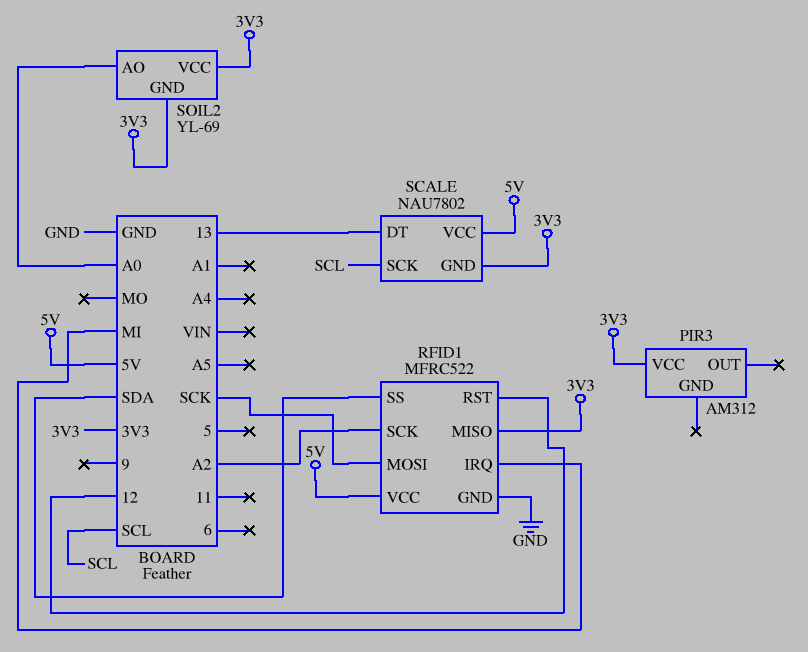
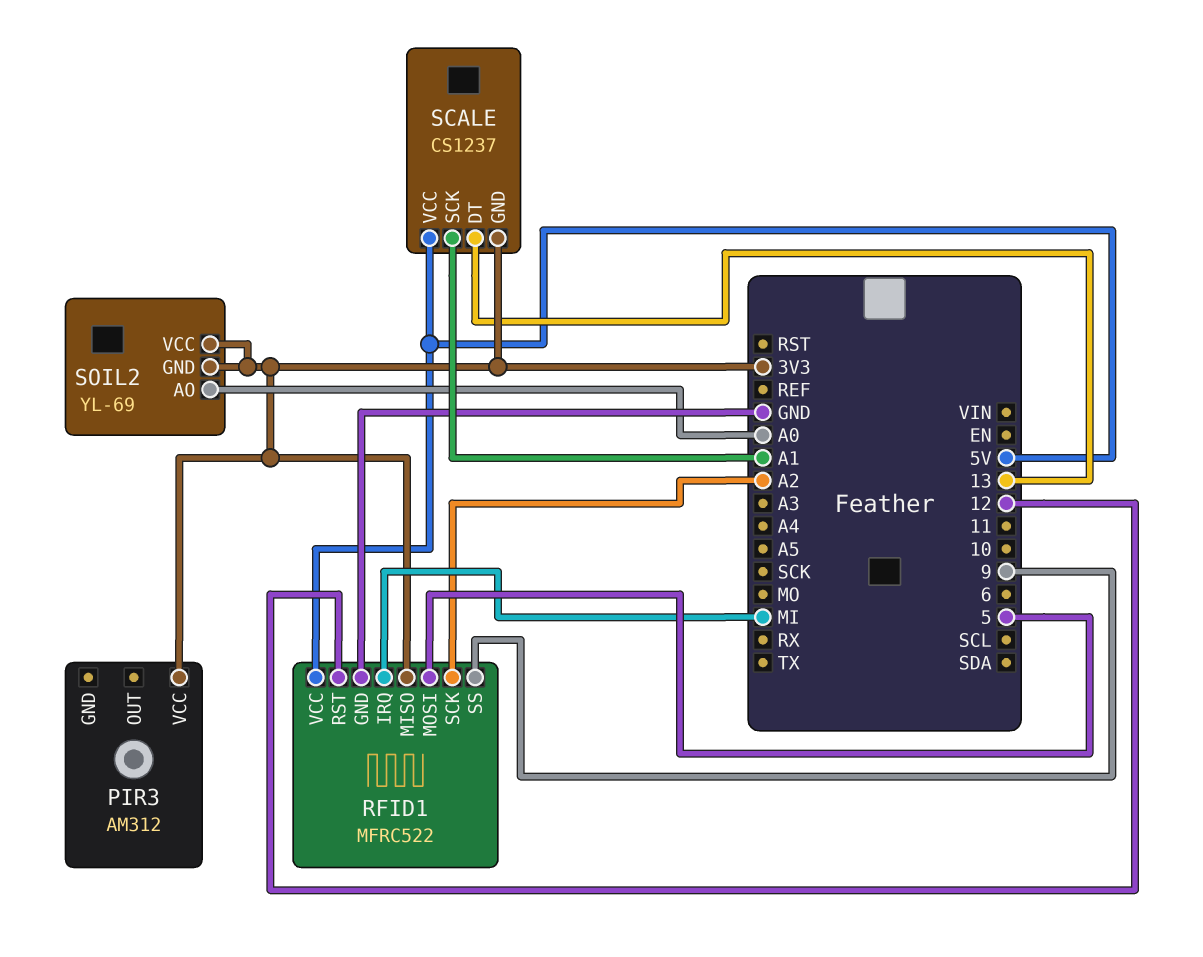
RFID1 pin MOSI: SCK -> 5
RFID1 pin SS: SDA -> 9
SCALE: NAU7802 -> CS1237
SCALE pin SCK: SCL -> A1

